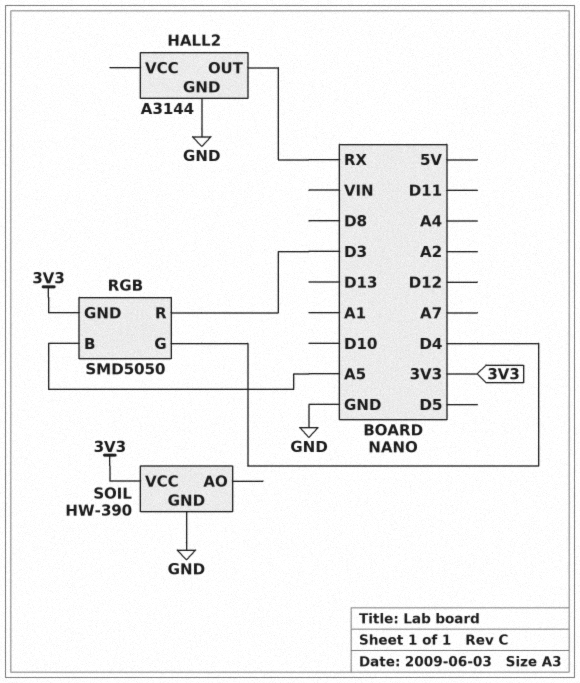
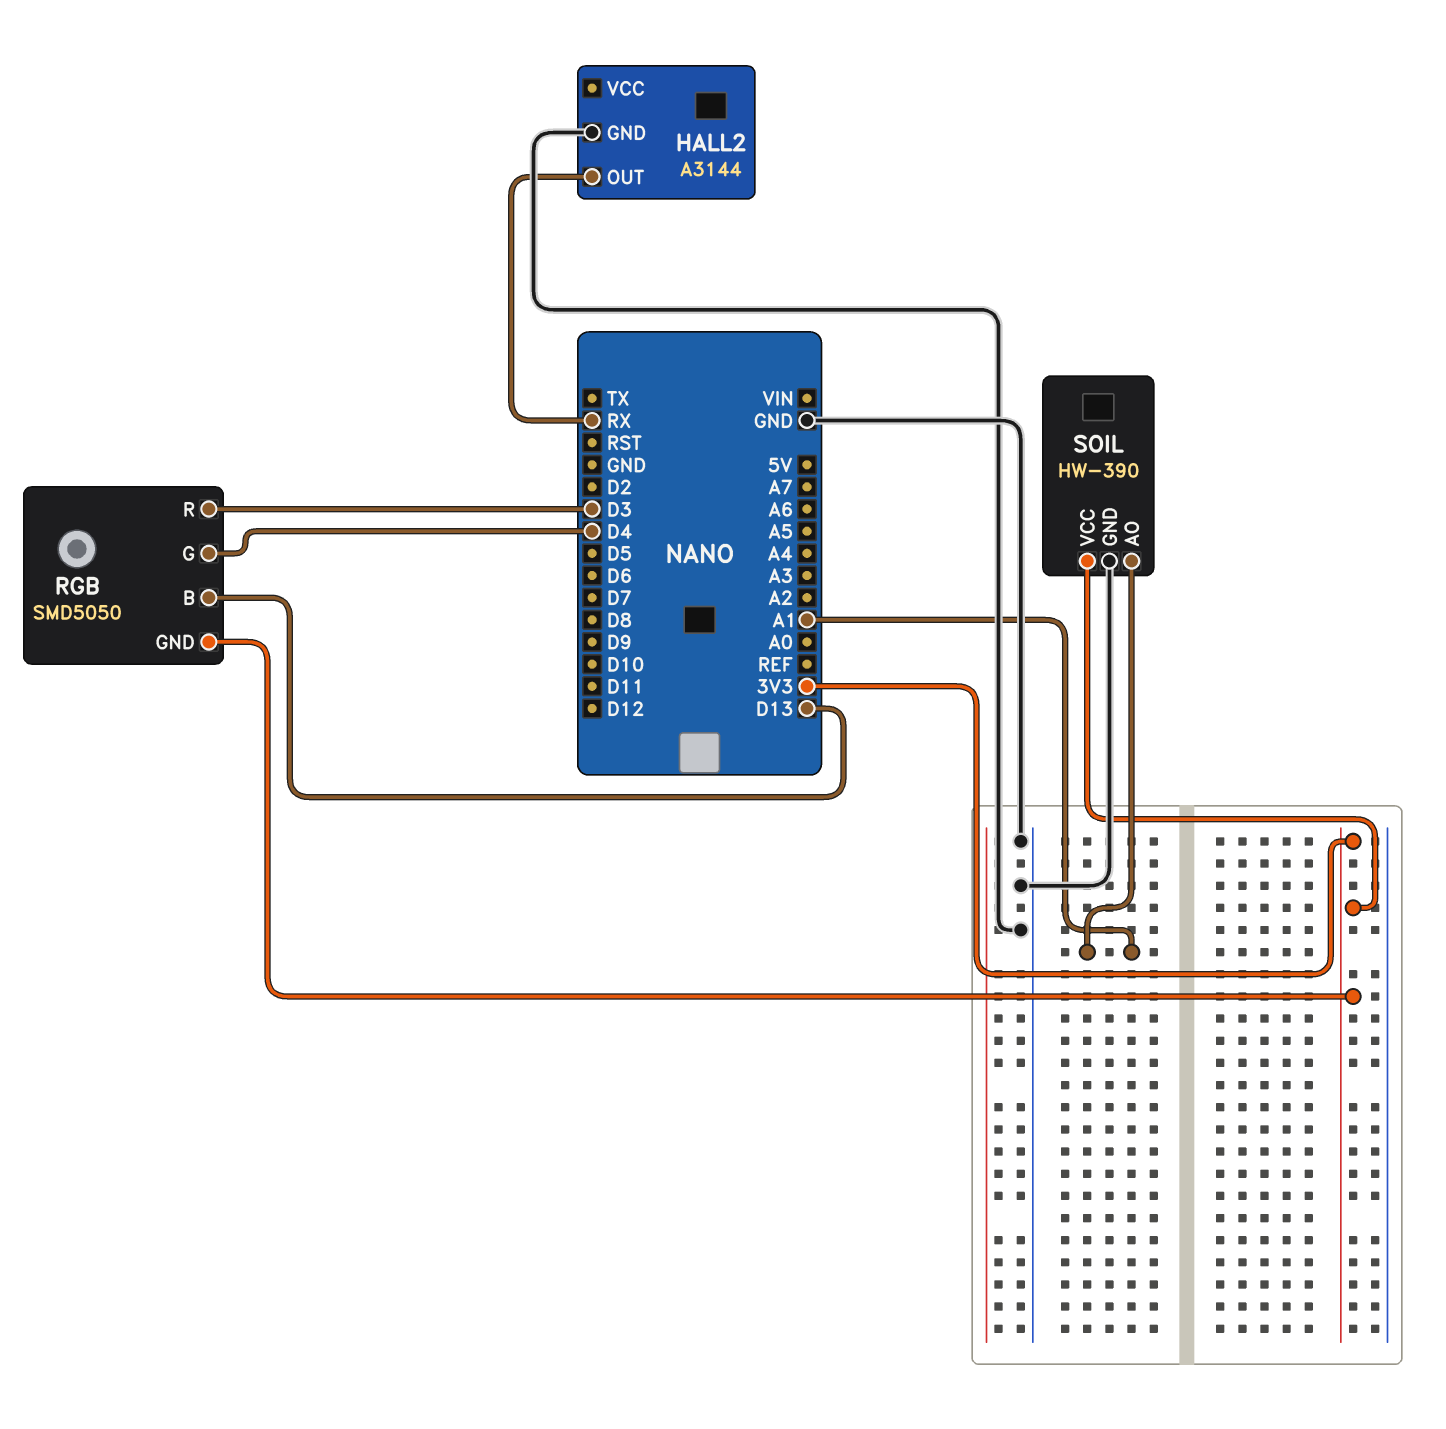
RGB pin B: A5 -> D13
SOIL pin AO: none -> A1

